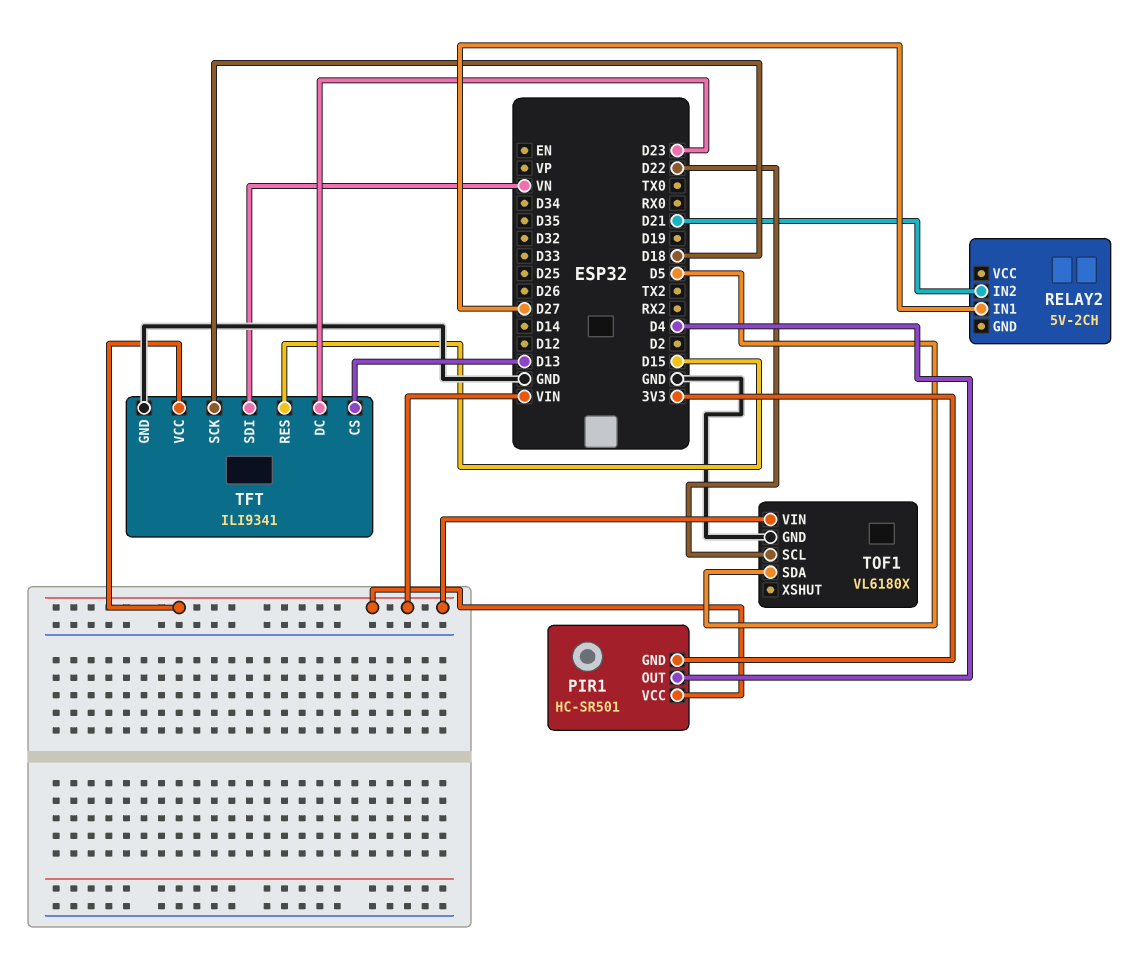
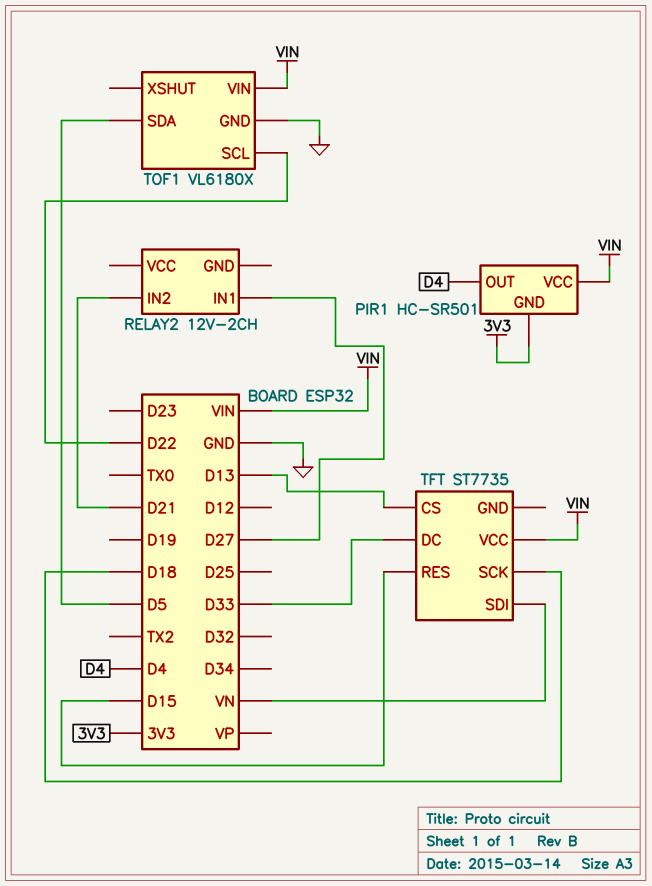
RELAY2: 5V-2CH -> 12V-2CH
TFT: ILI9341 -> ST7735
TFT pin DC: D23 -> D33
TFT pin GND: GND -> none

